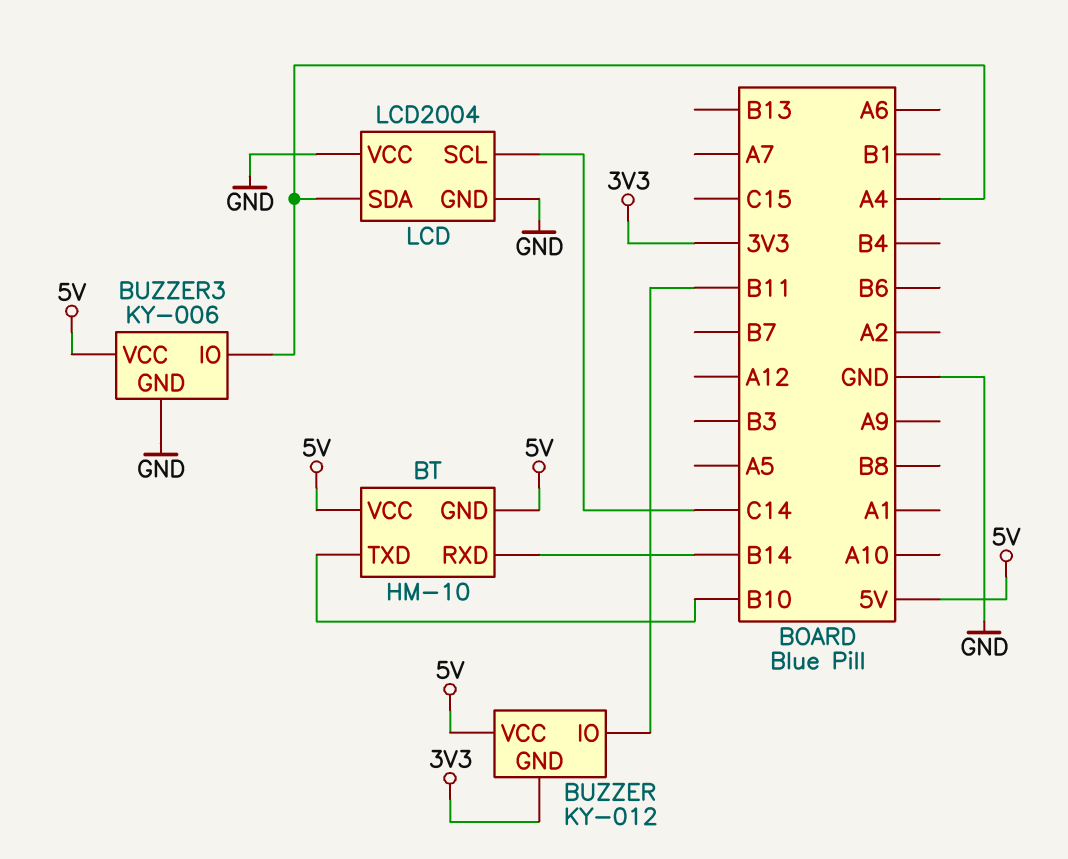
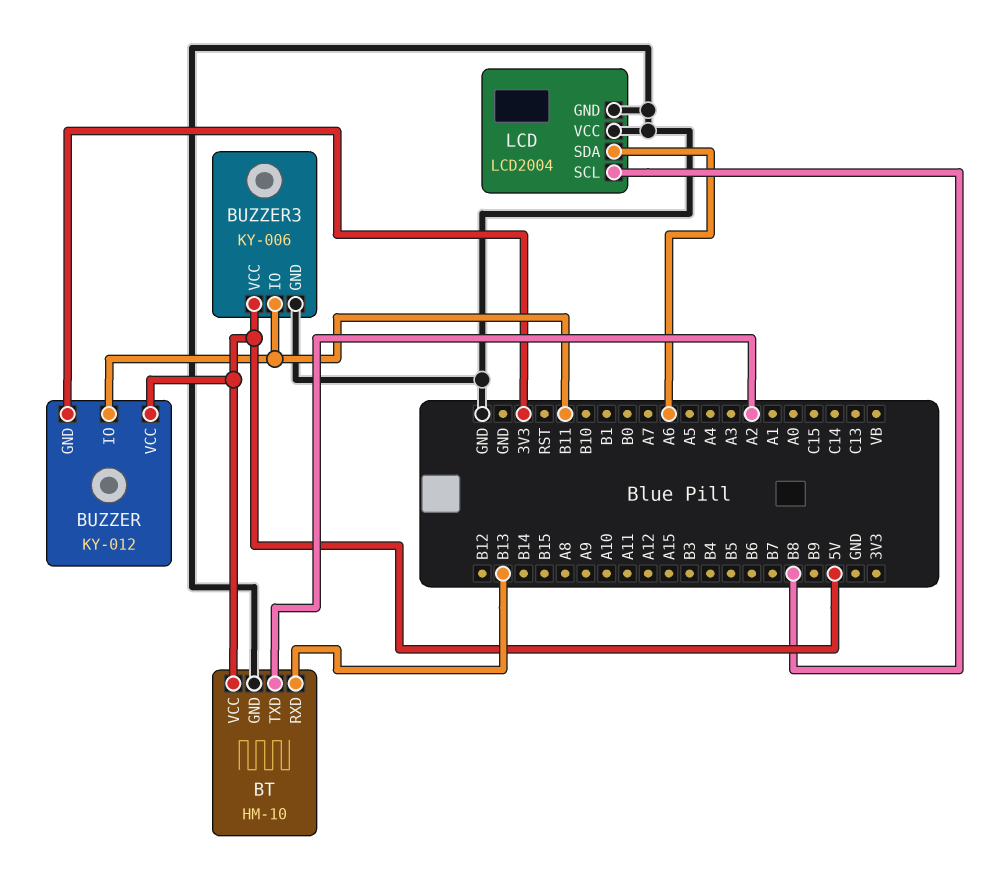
BT pin GND: 5V -> GND
BT pin RXD: B14 -> B13
BT pin TXD: B10 -> A2
BUZZER3 pin IO: A4 -> B11
LCD pin SCL: C14 -> B8
LCD pin SDA: A4 -> A6

